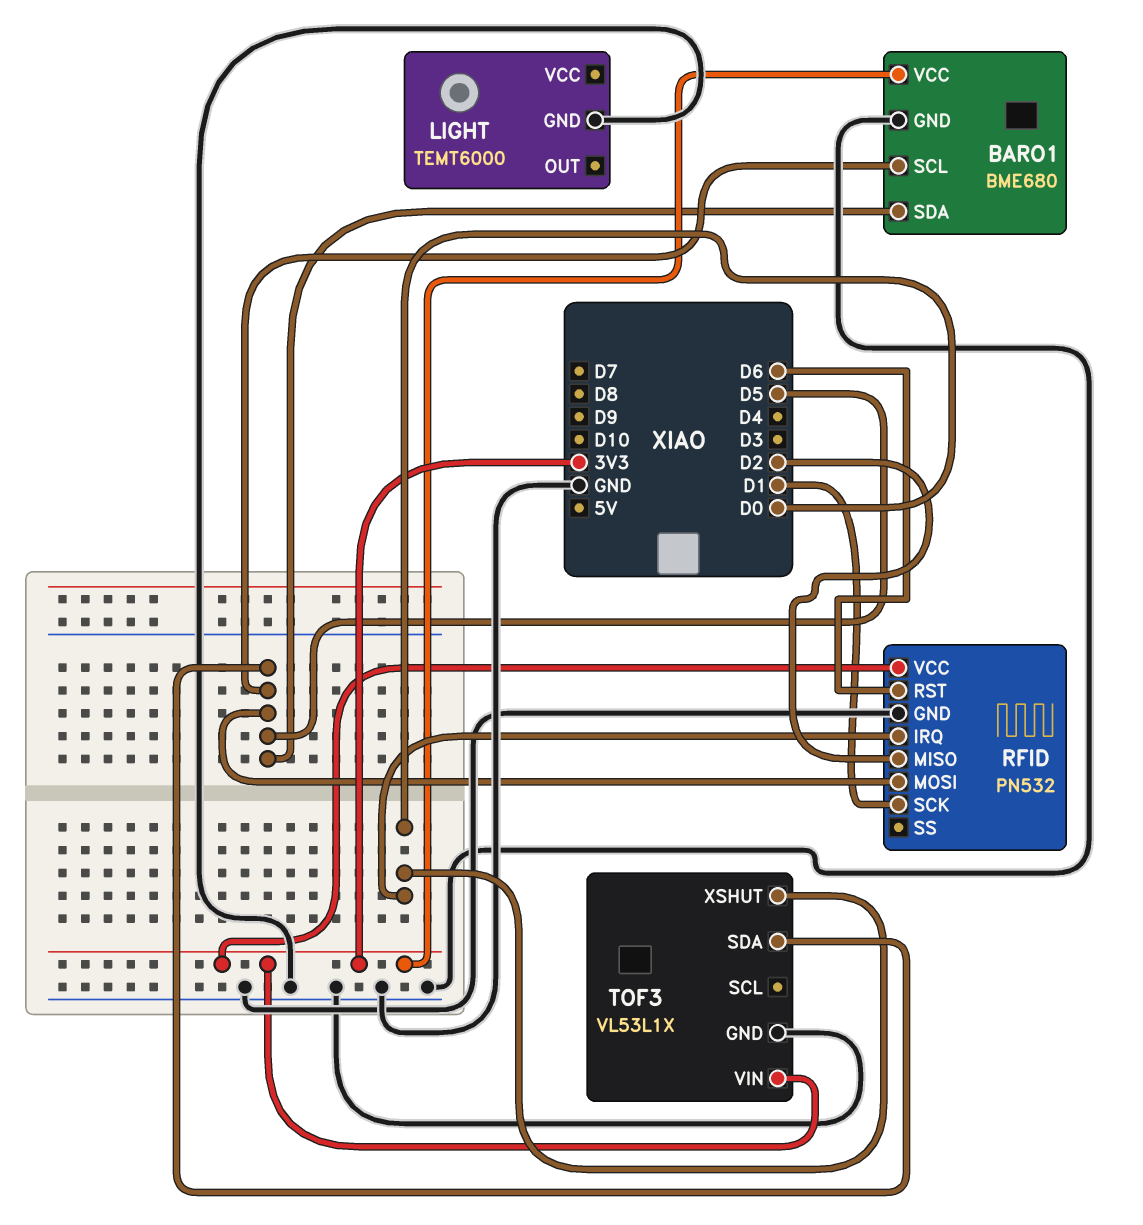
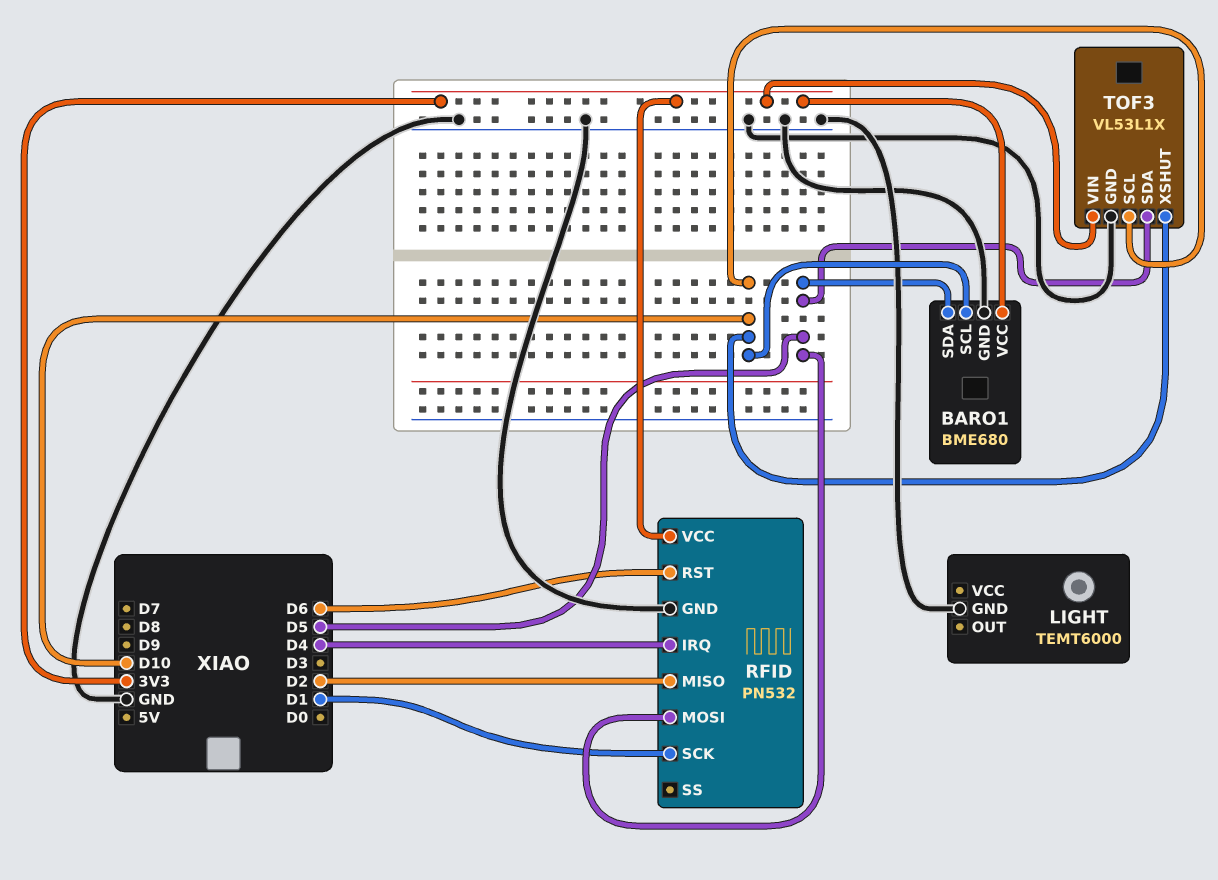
BARO1 pin SCL: D5 -> D10
RFID pin IRQ: D0 -> D4
TOF3 pin SCL: none -> D10
TOF3 pin XSHUT: D0 -> D10

